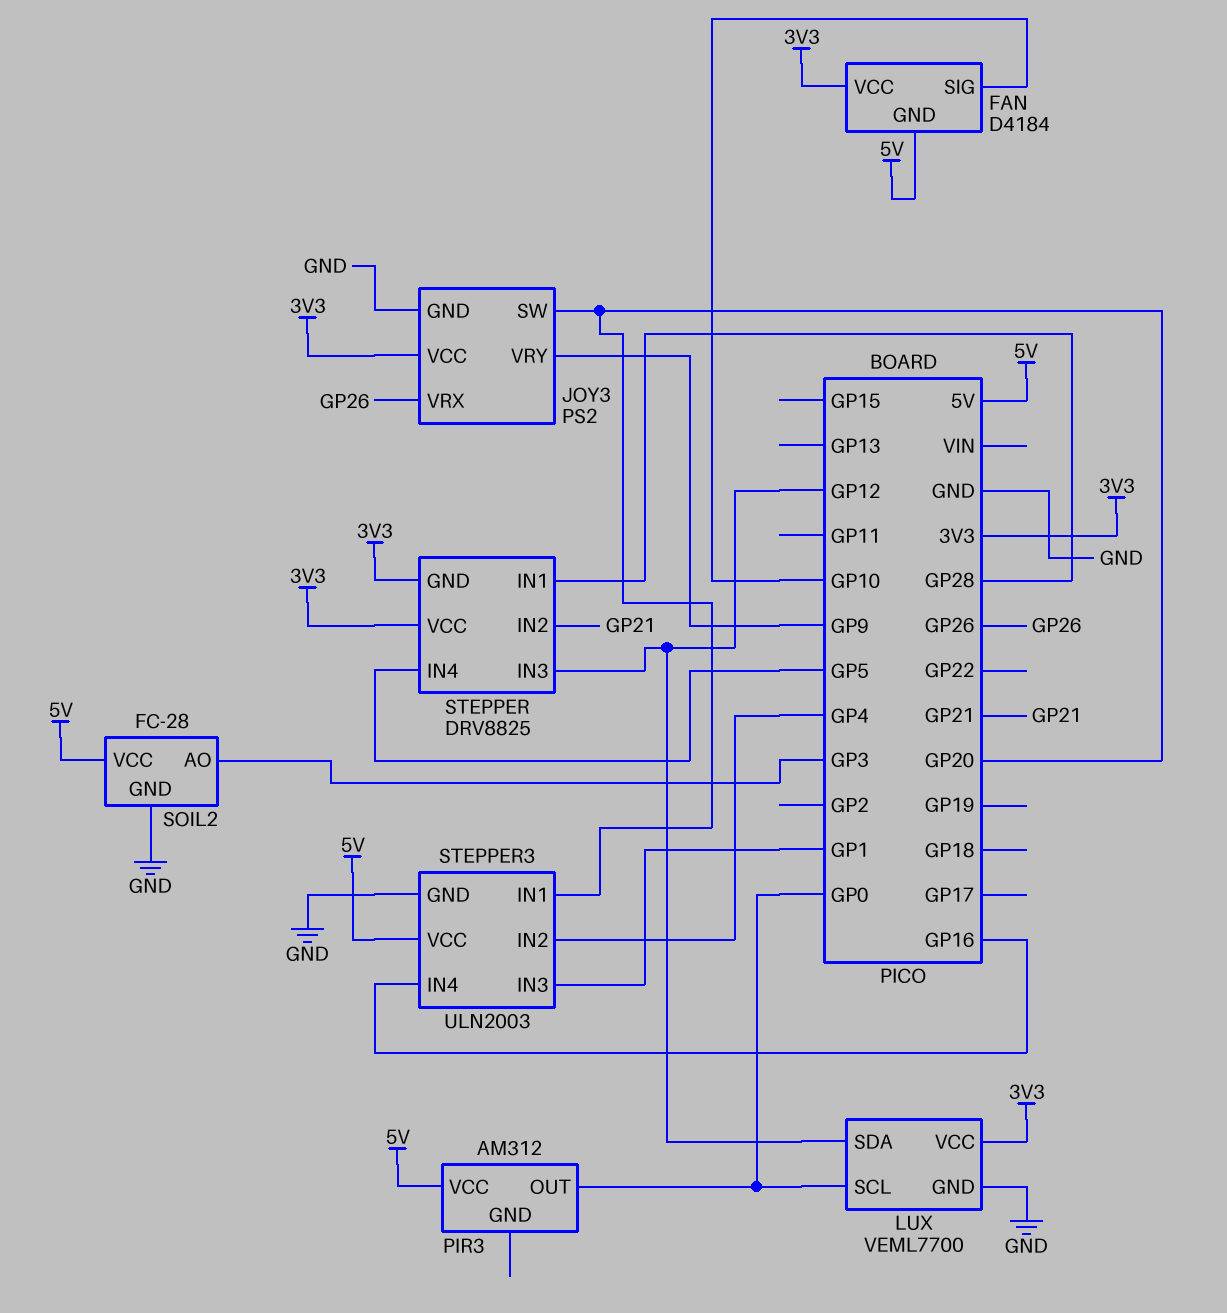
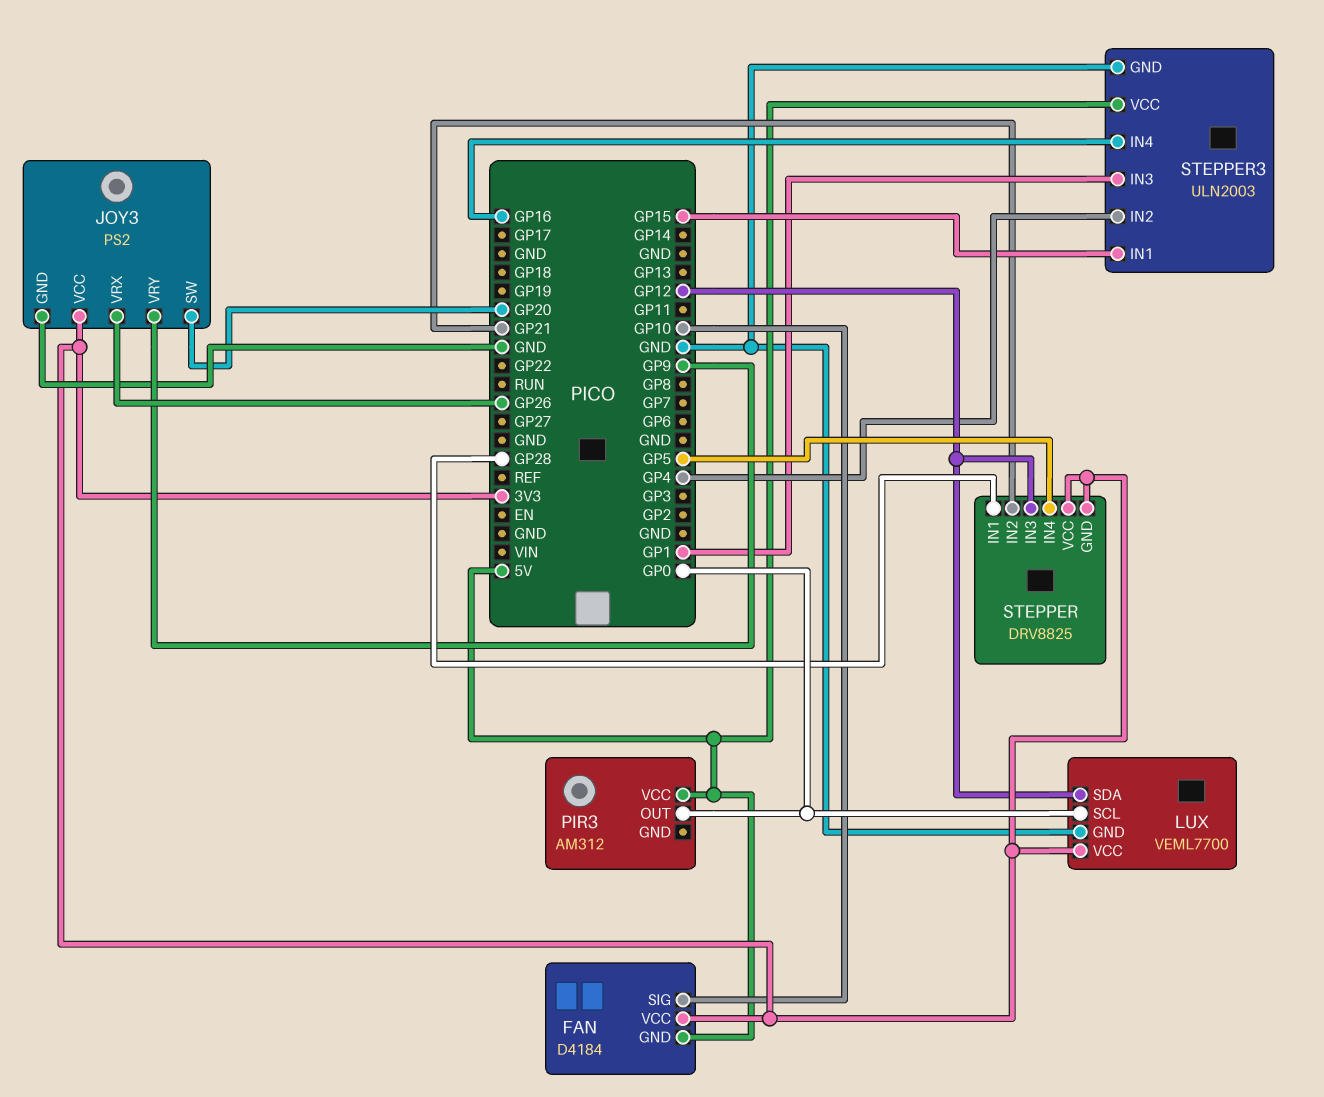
SOIL2: FC-28 -> none
SOIL2 pin AO: GP3 -> none
SOIL2 pin GND: GND -> none
SOIL2 pin VCC: 5V -> none
STEPPER3 pin IN1: GP20 -> GP15

